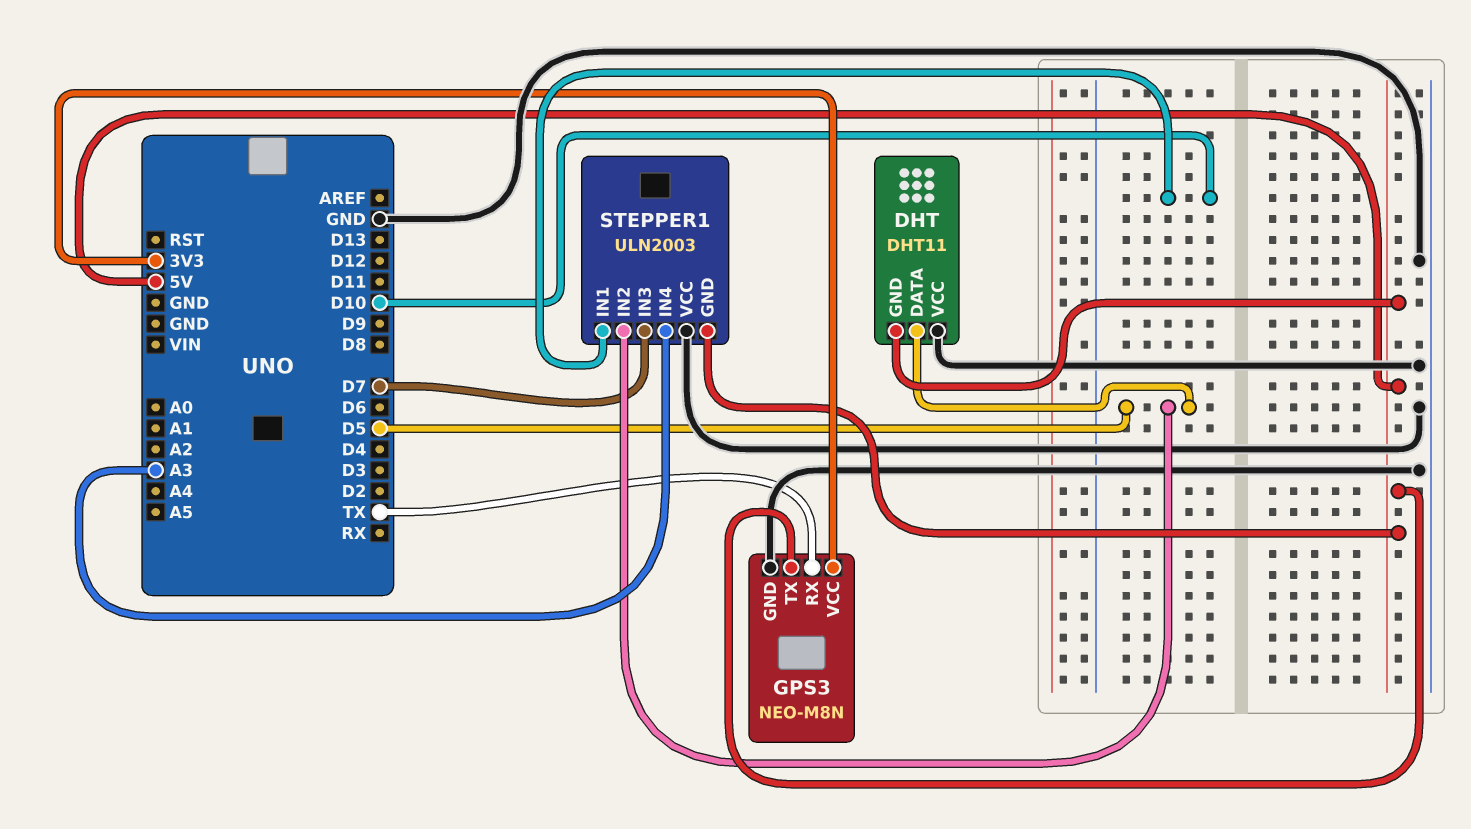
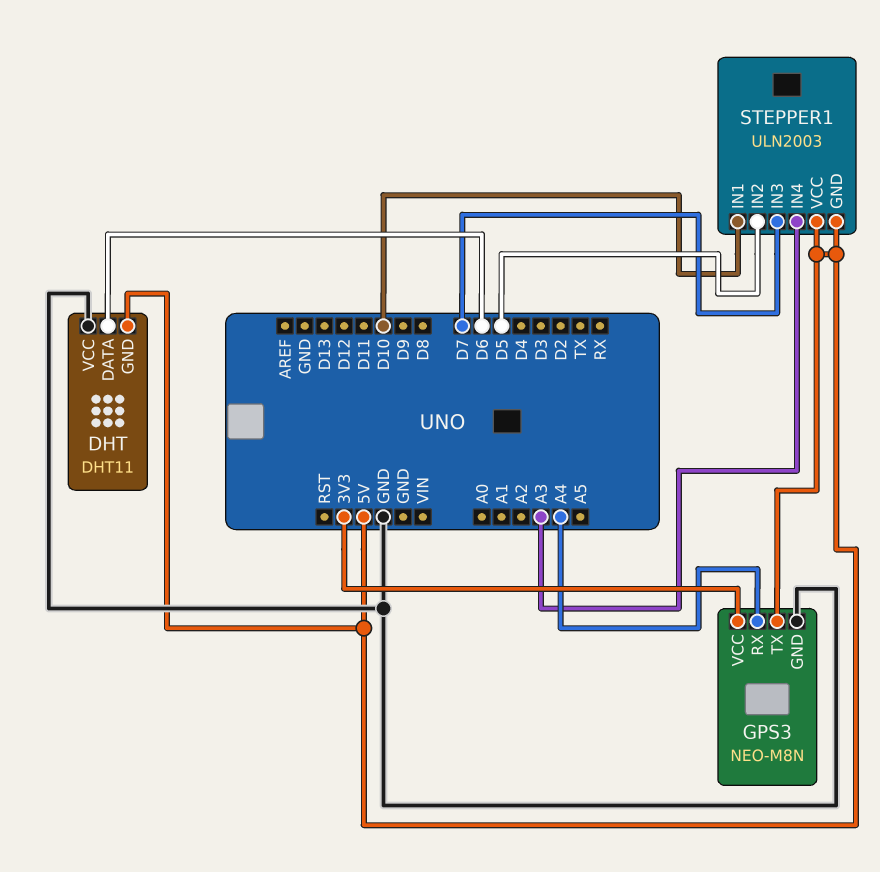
DHT pin DATA: D5 -> D6
GPS3 pin RX: TX -> A4
STEPPER1 pin VCC: GND -> 5V

